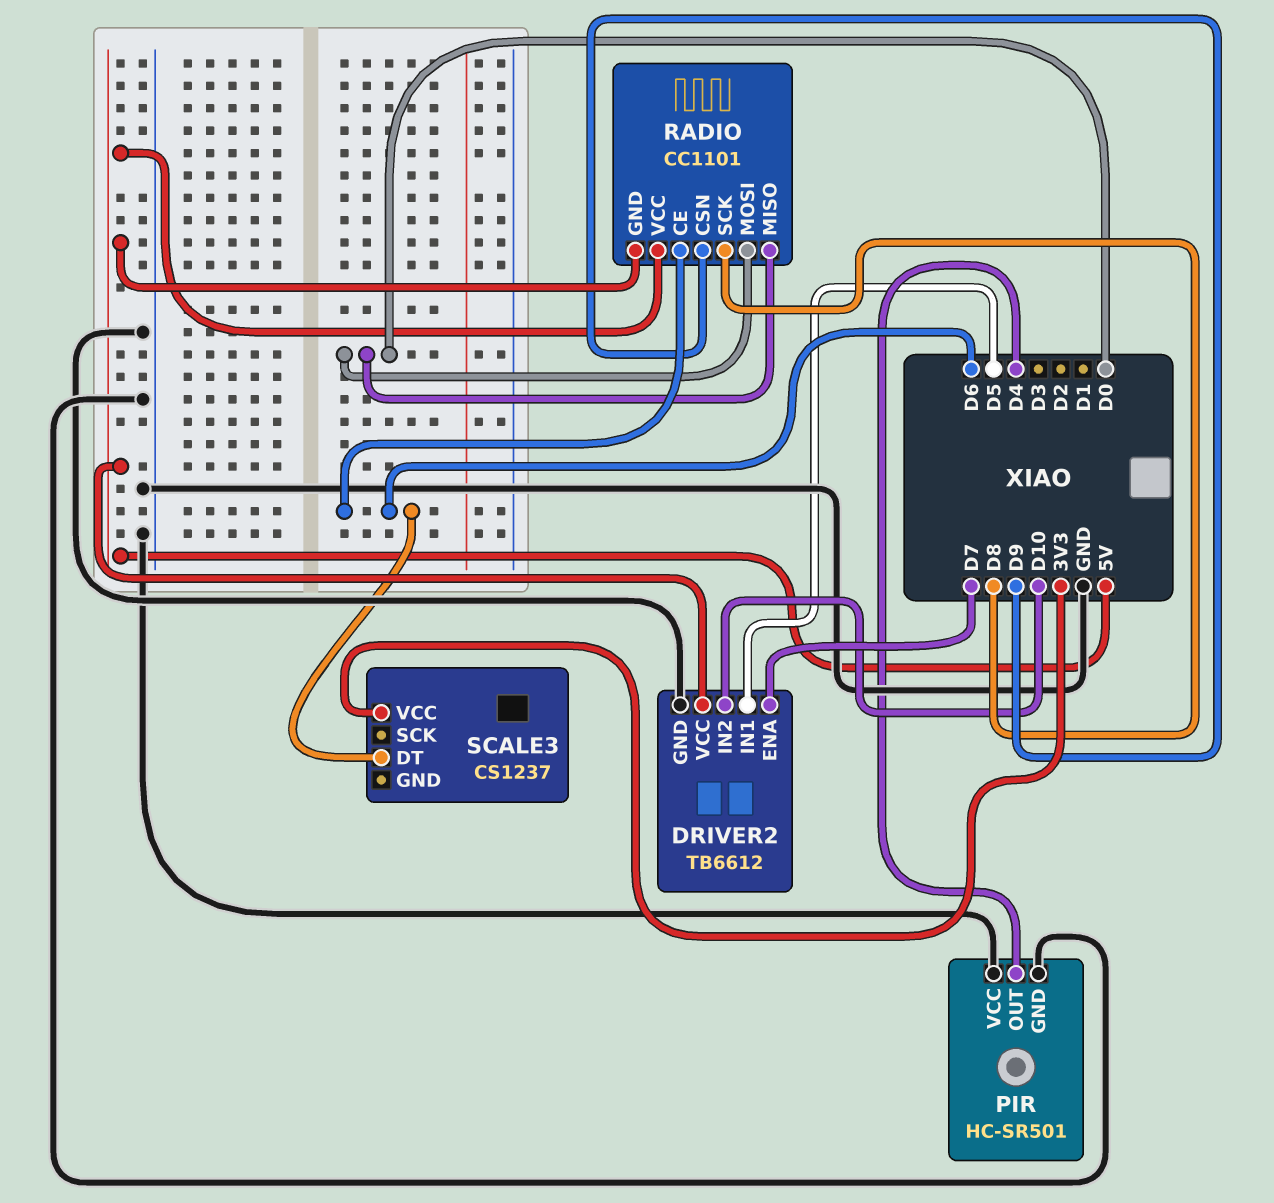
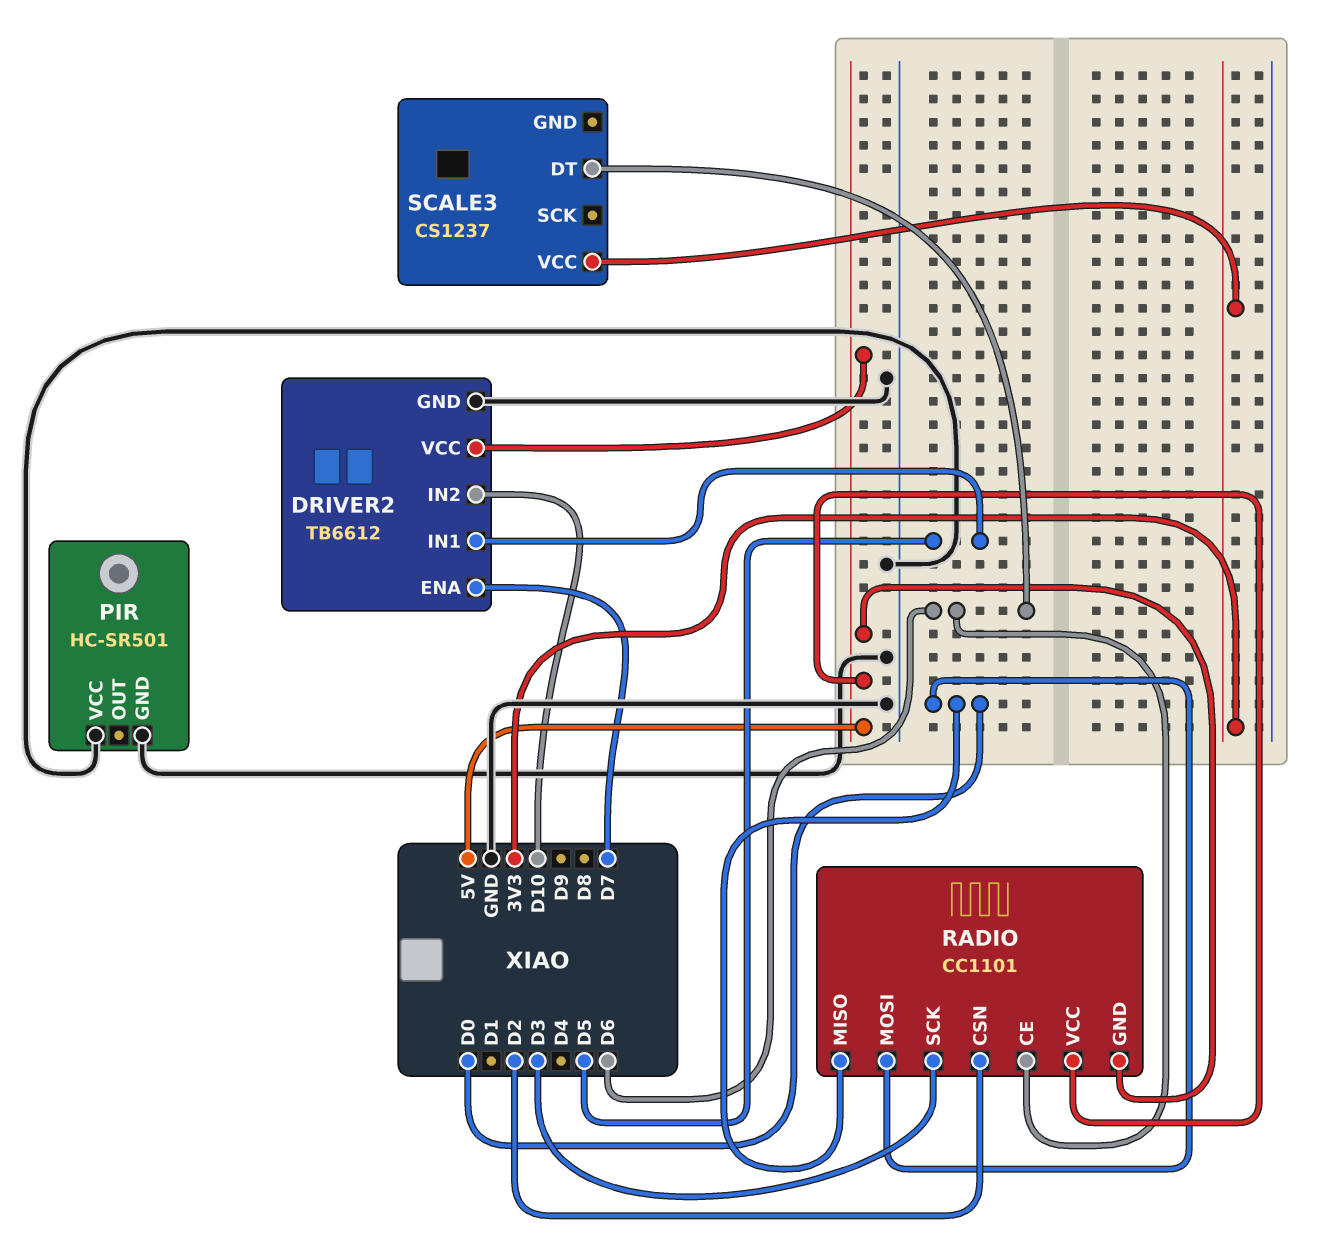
PIR pin OUT: D4 -> none
RADIO pin CSN: D9 -> D2
RADIO pin SCK: D8 -> D3

